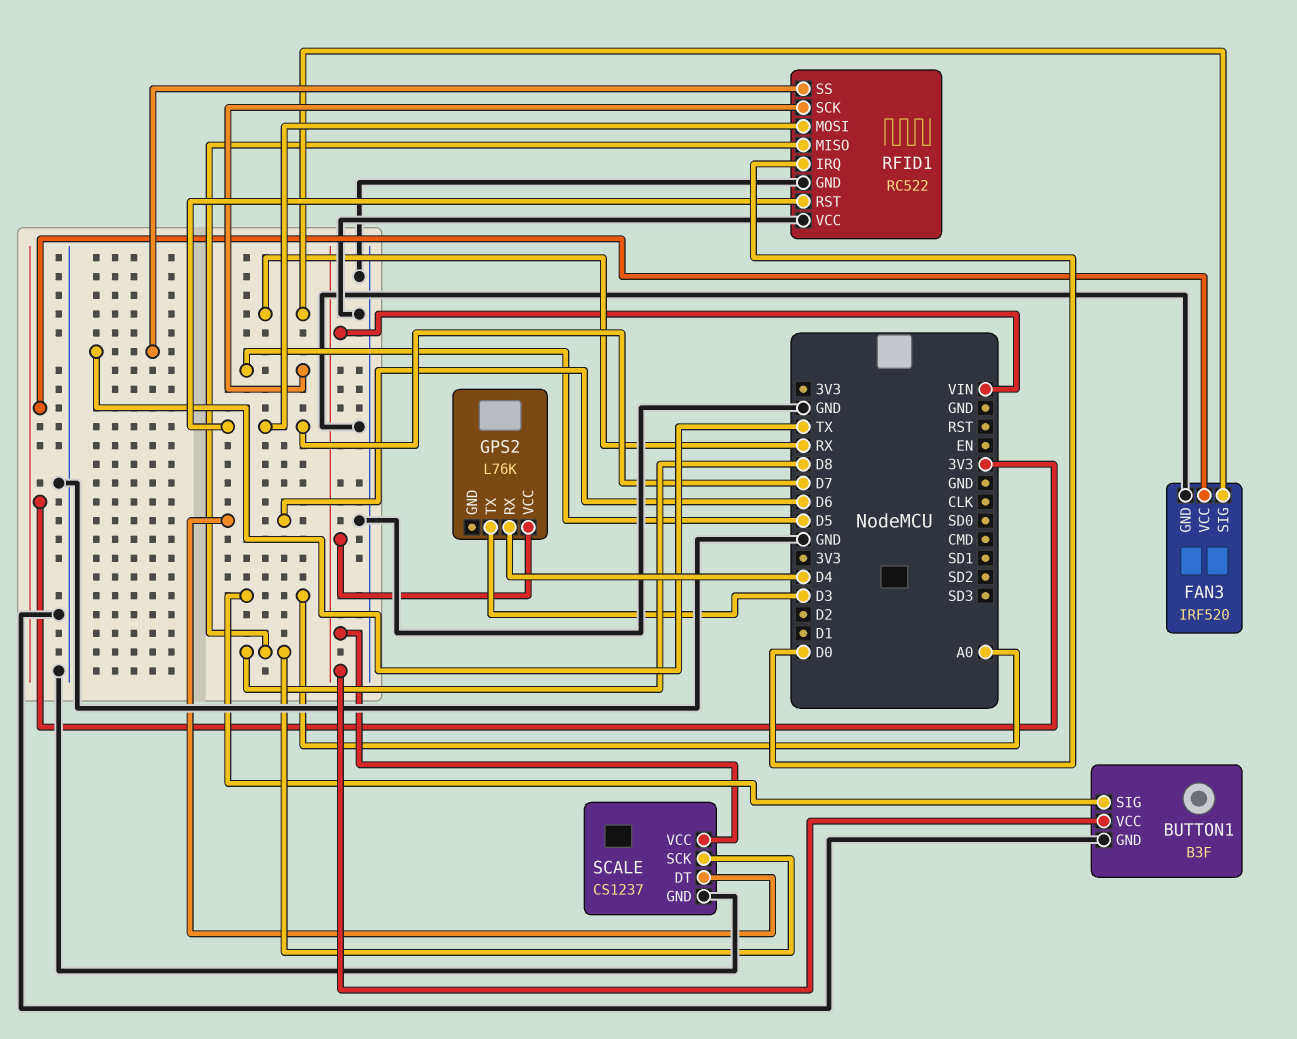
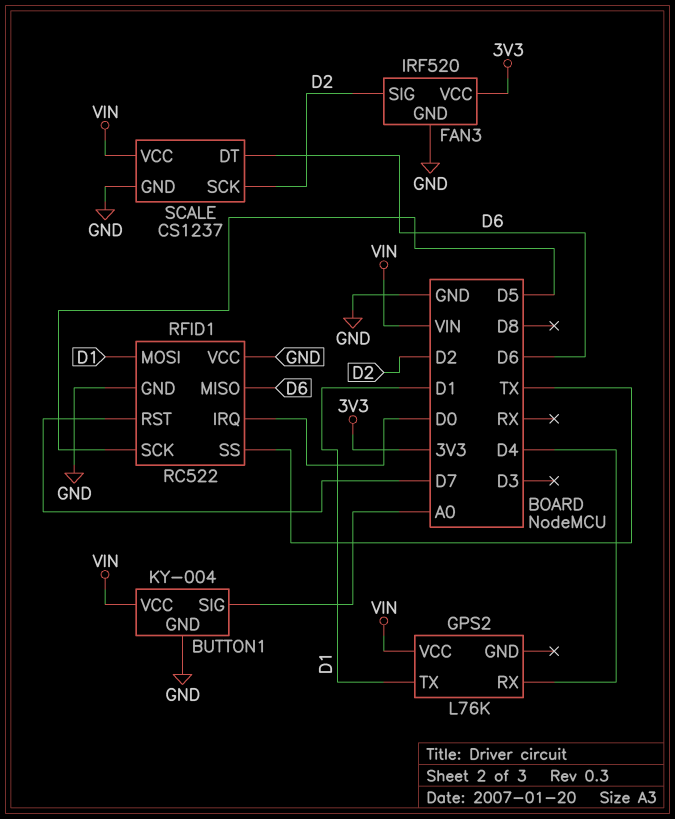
BUTTON1: B3F -> KY-004
FAN3 pin SIG: RX -> D2
GPS2 pin TX: D3 -> D1
RFID1 pin MISO: D8 -> D6
RFID1 pin MOSI: D7 -> D1
SCALE pin SCK: D8 -> D2

